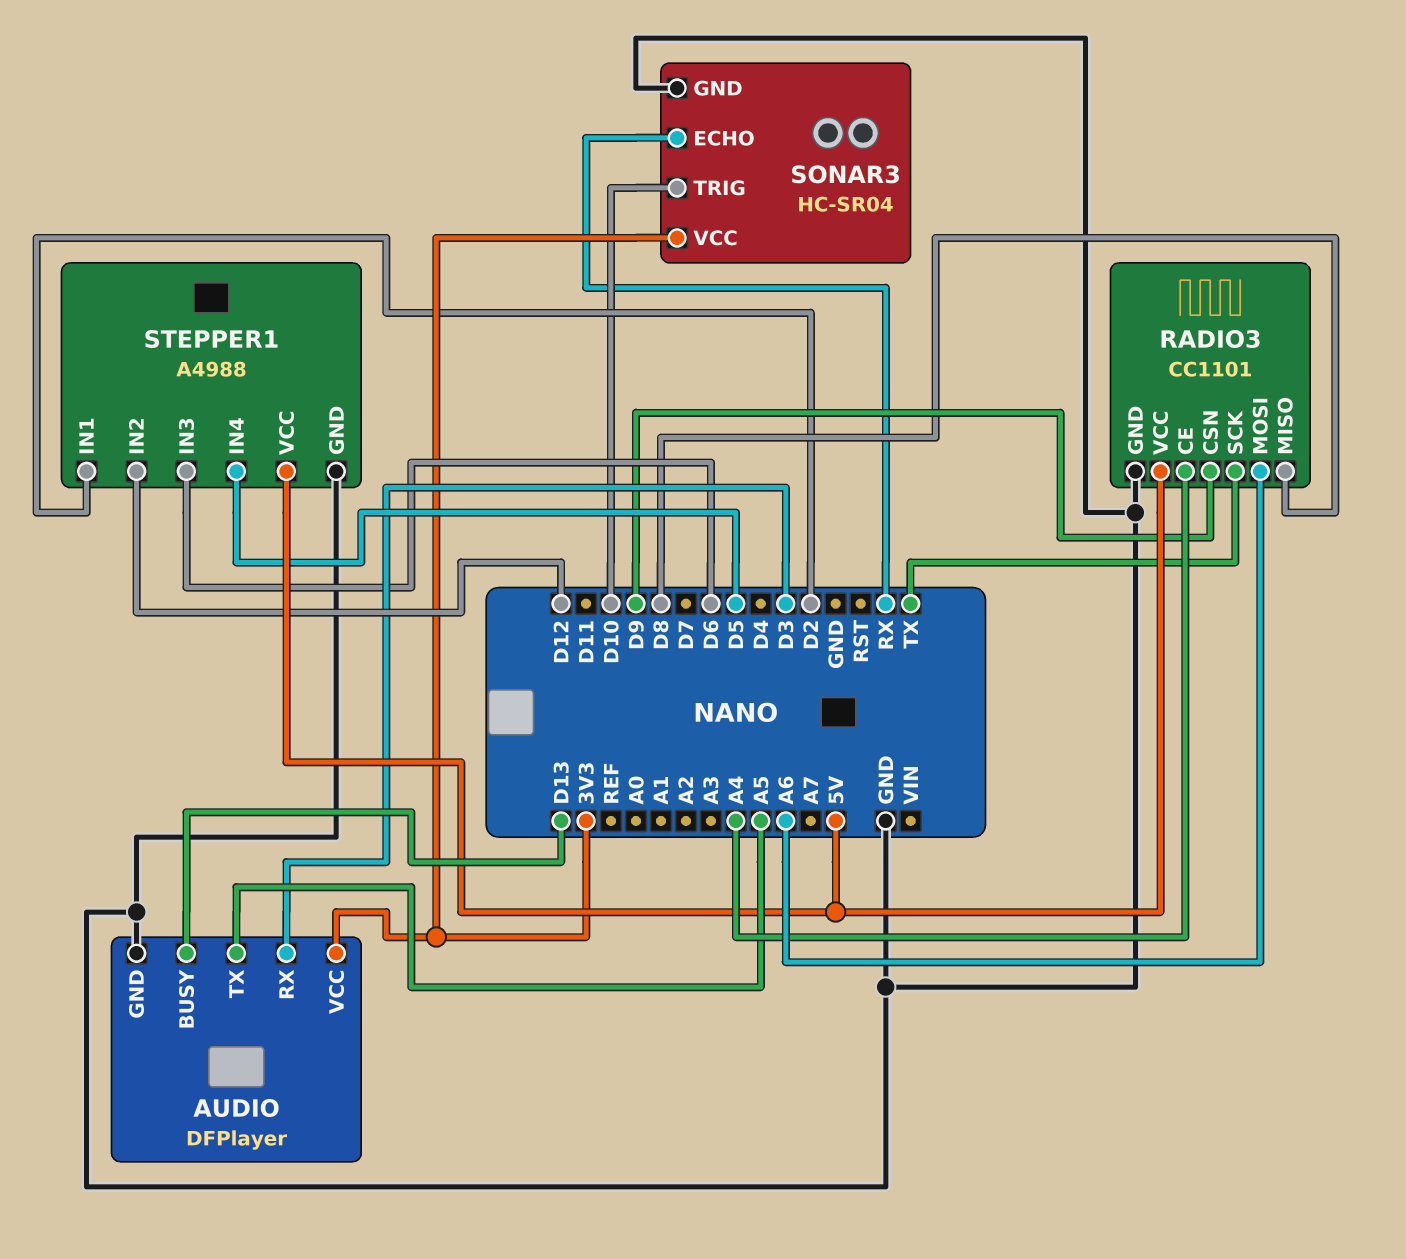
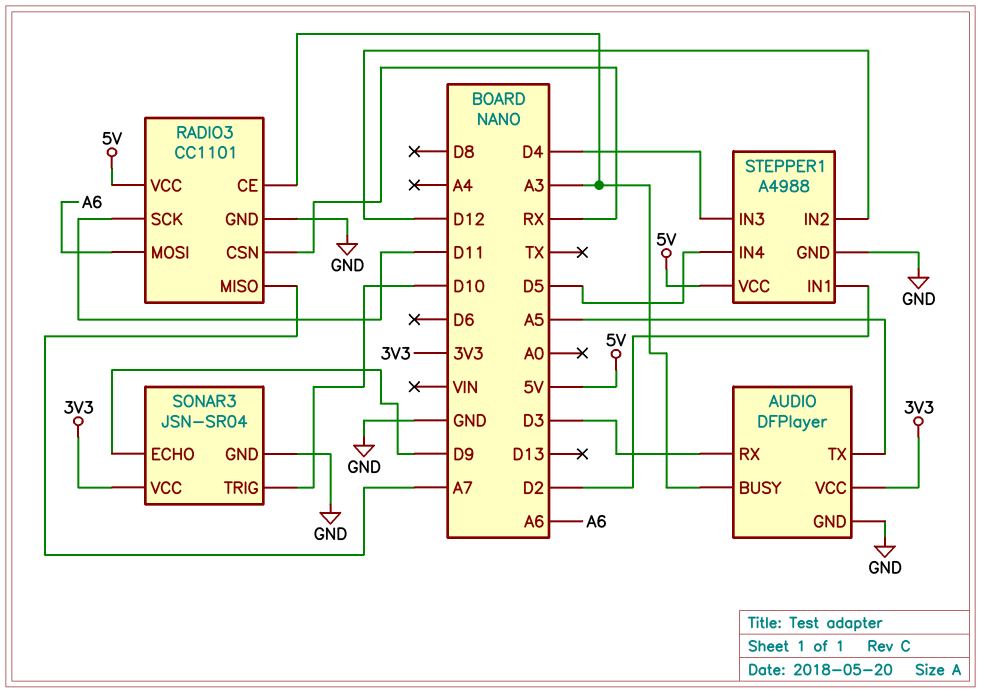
AUDIO pin BUSY: D13 -> A3
RADIO3 pin CE: A4 -> A3
RADIO3 pin CSN: D9 -> RX
RADIO3 pin MISO: D8 -> A7
RADIO3 pin SCK: TX -> D11
SONAR3: HC-SR04 -> JSN-SR04
SONAR3 pin ECHO: RX -> D9
STEPPER1 pin IN3: D6 -> D4

